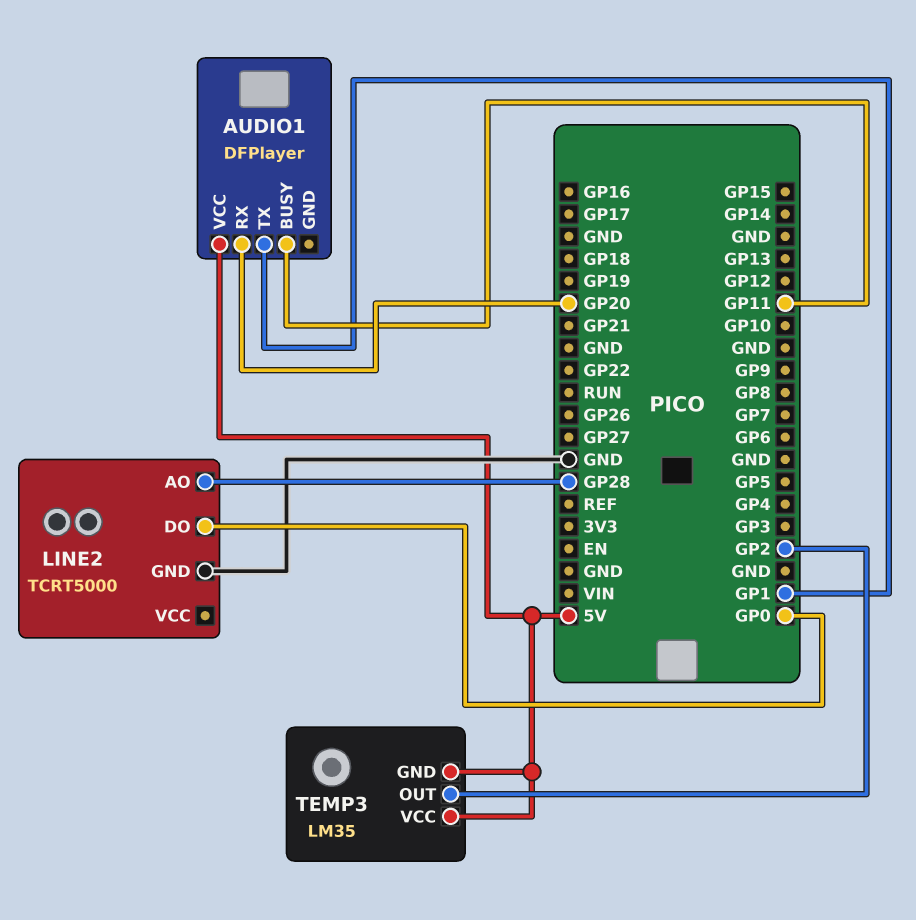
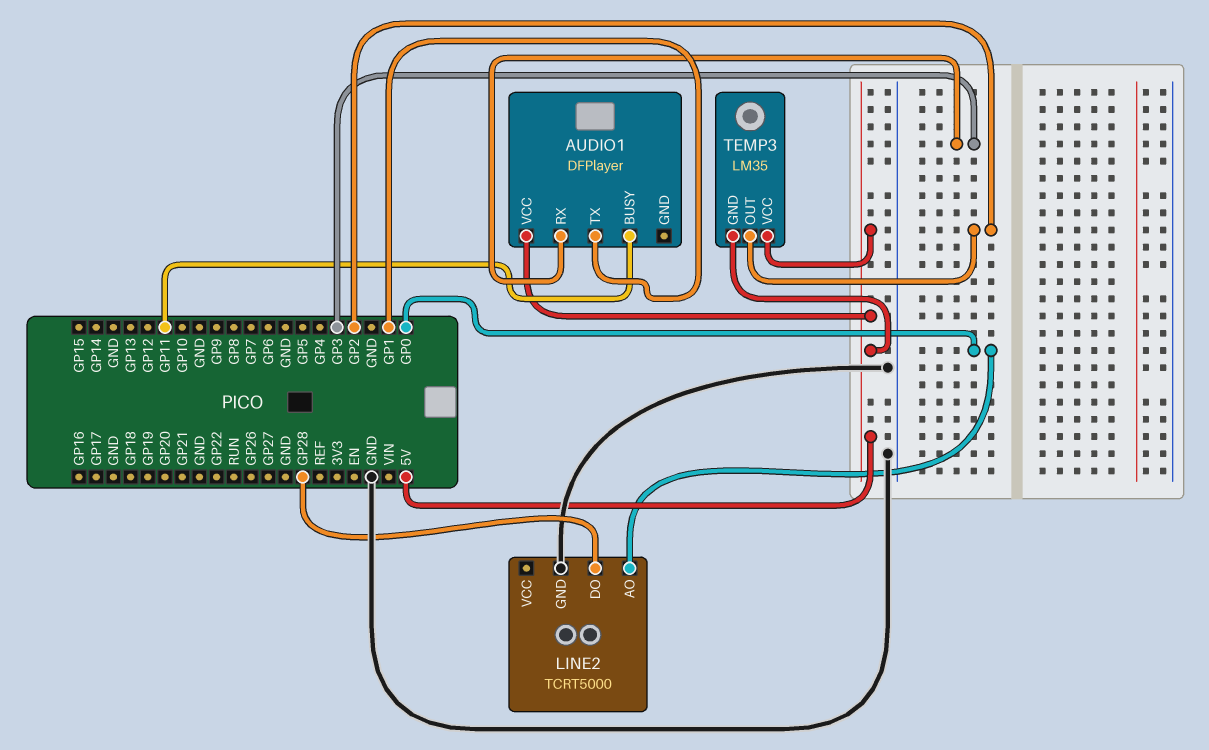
AUDIO1 pin RX: GP20 -> GP3
LINE2 pin AO: GP28 -> GP0
LINE2 pin DO: GP0 -> GP28

